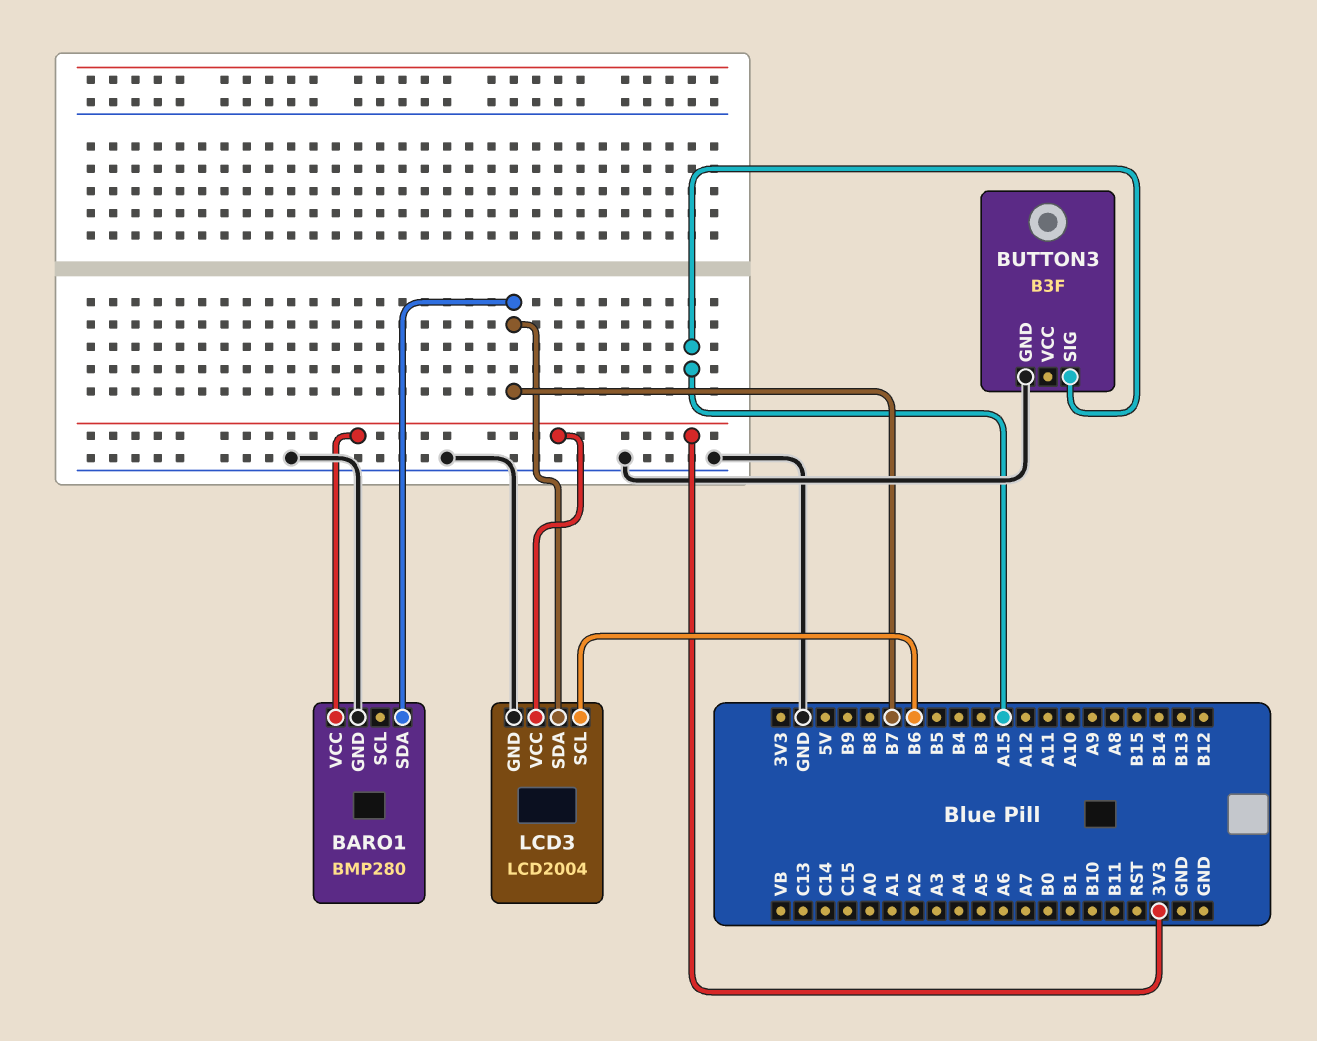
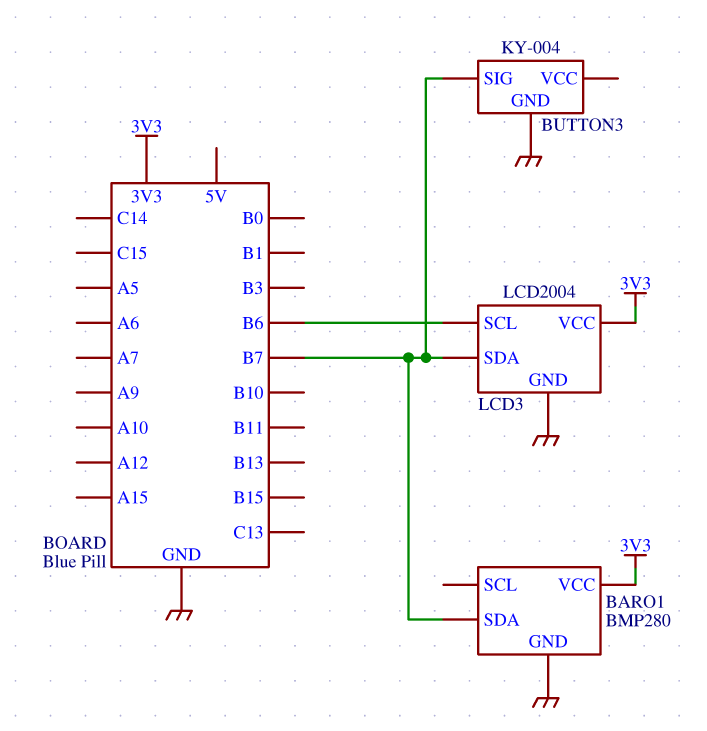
BUTTON3: B3F -> KY-004
BUTTON3 pin SIG: A15 -> B7

